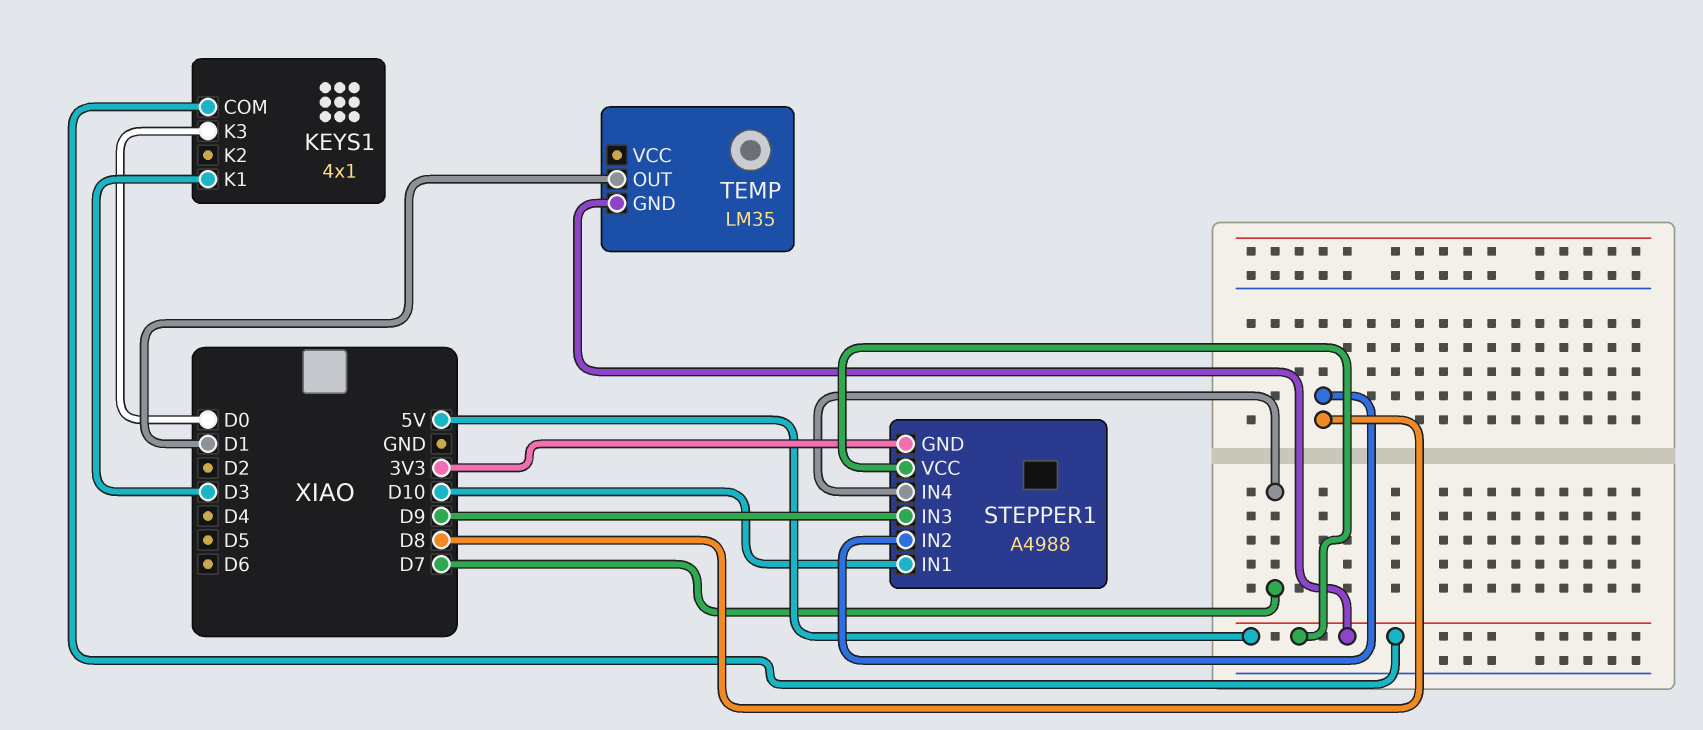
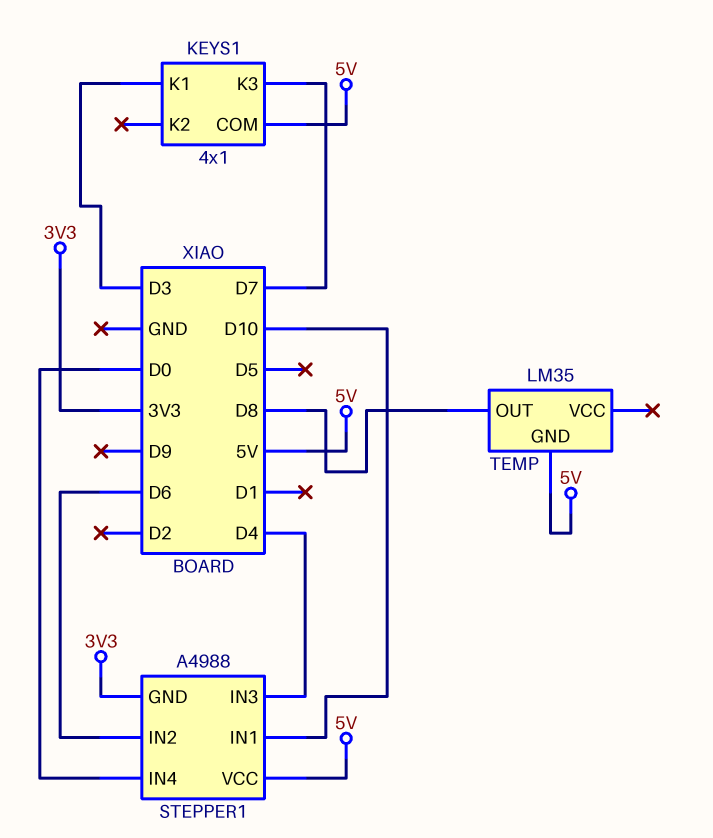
KEYS1 pin K3: D0 -> D7
STEPPER1 pin IN2: D8 -> D6
STEPPER1 pin IN3: D9 -> D4
STEPPER1 pin IN4: D7 -> D0
TEMP pin OUT: D1 -> D8

